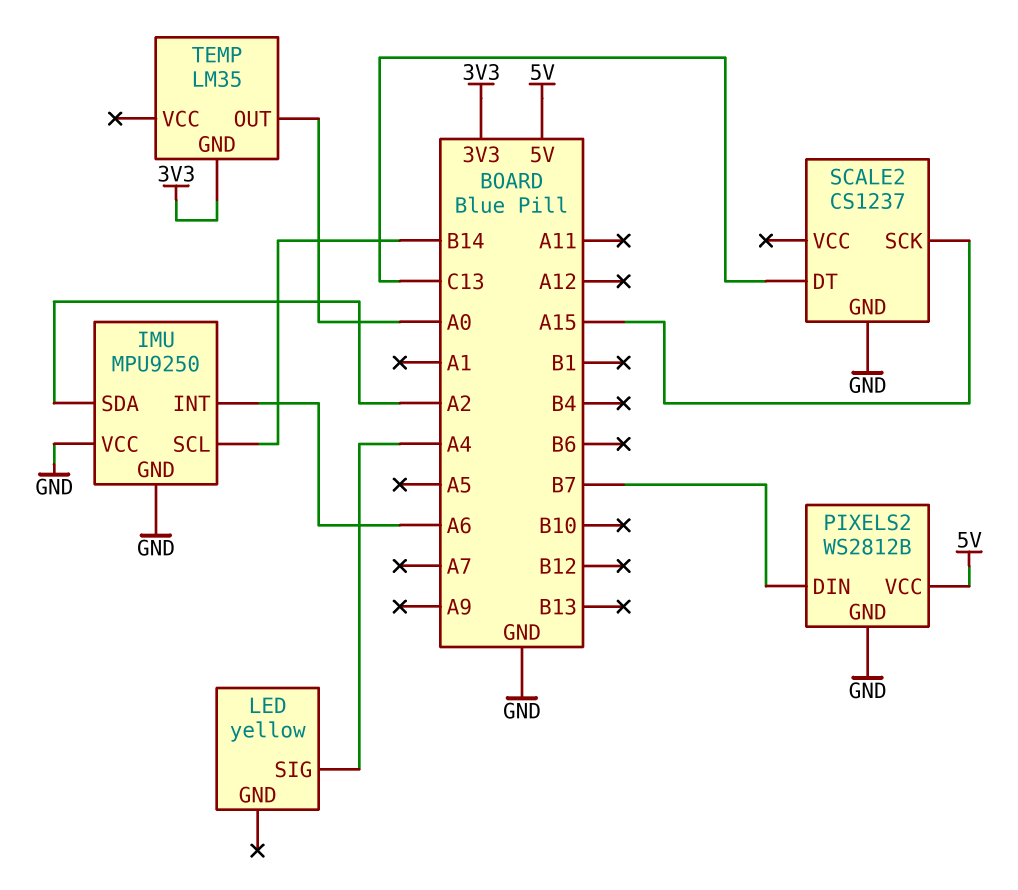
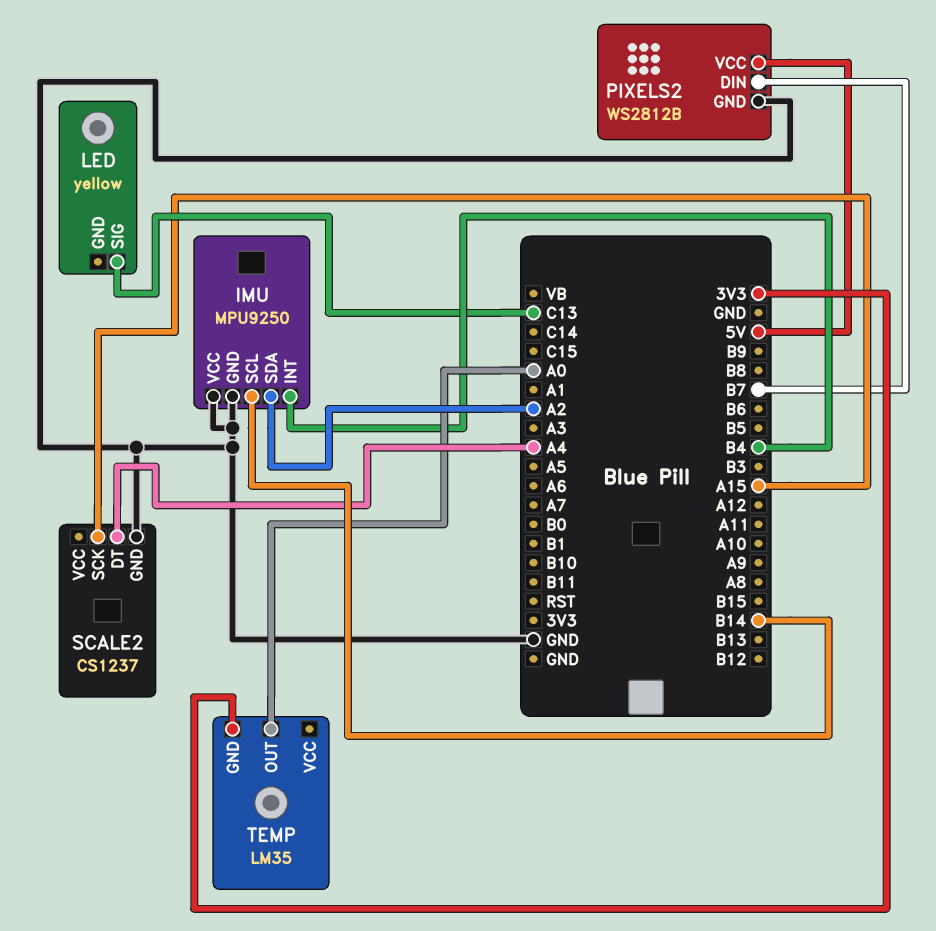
IMU pin INT: A6 -> B4
LED pin SIG: A4 -> C13
SCALE2 pin DT: C13 -> A4

